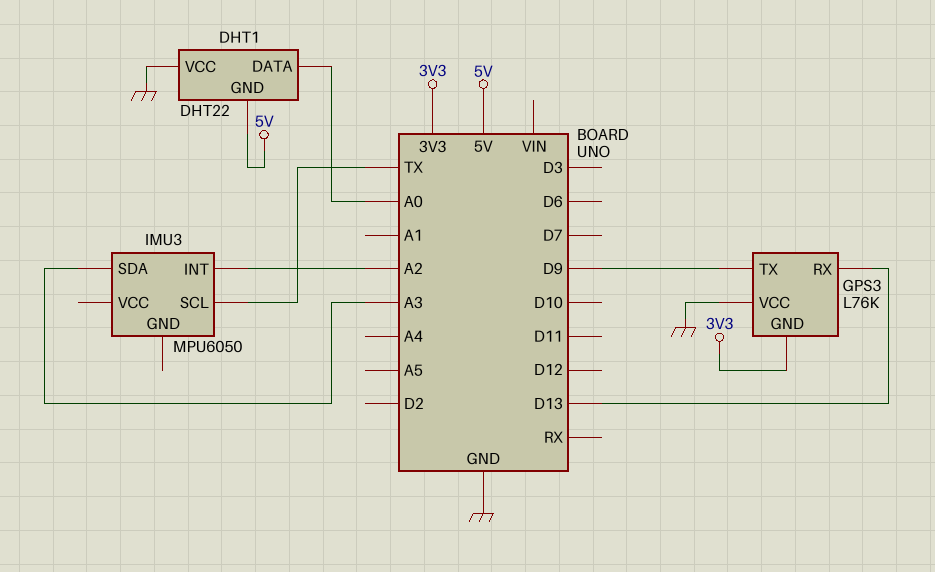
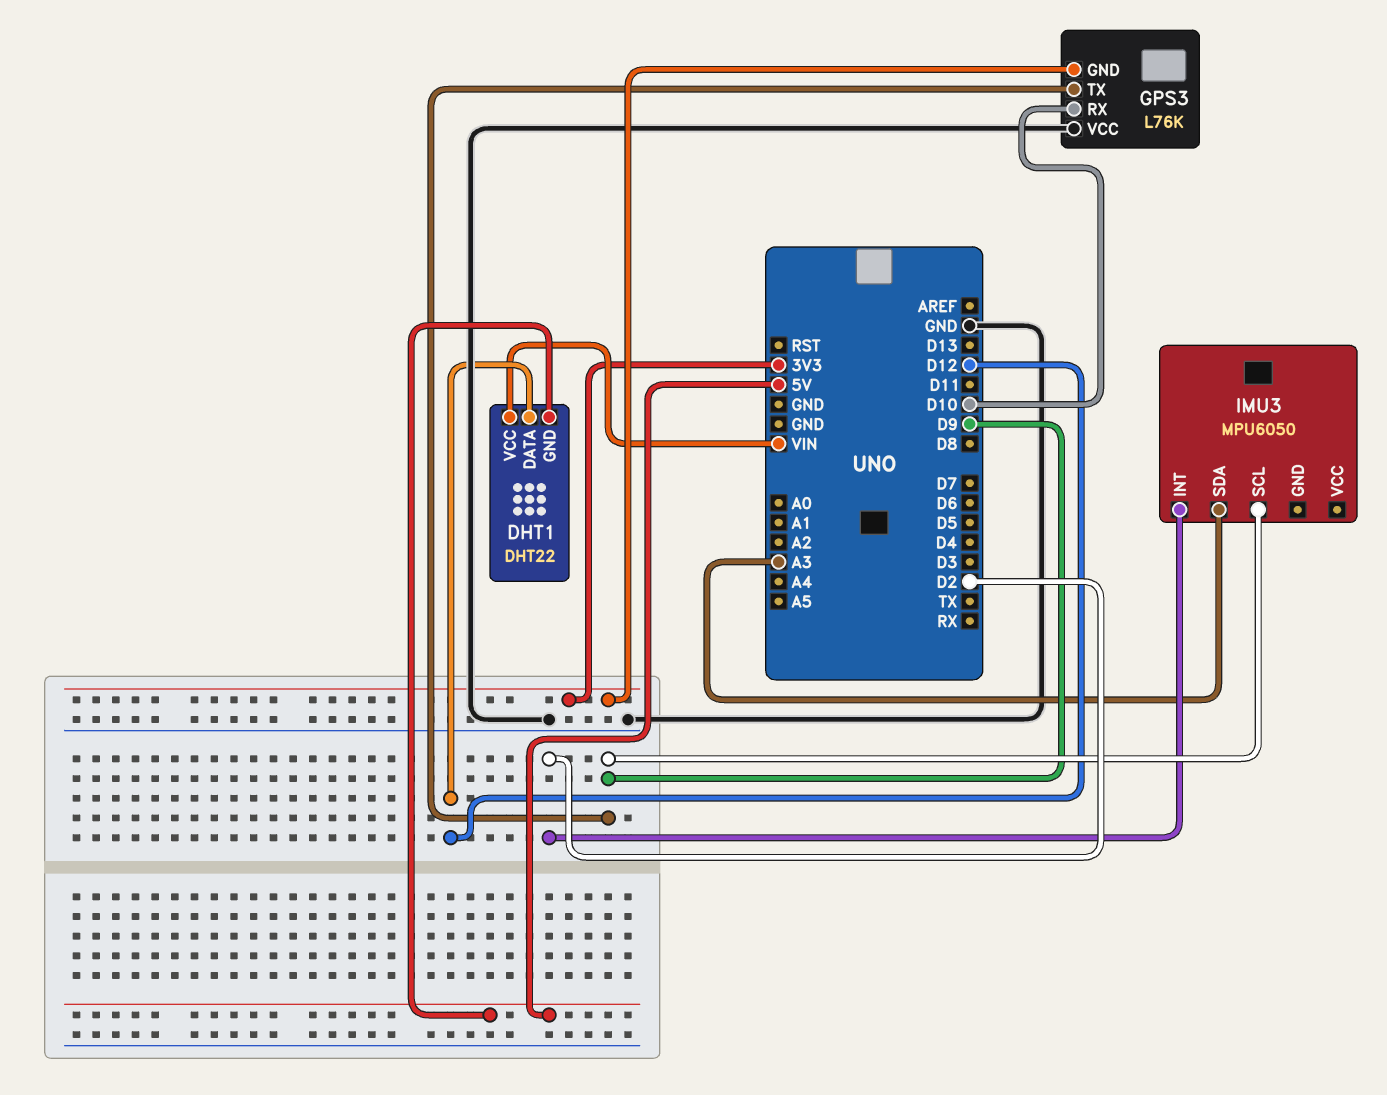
DHT1 pin DATA: A0 -> D12
DHT1 pin VCC: GND -> VIN
GPS3 pin RX: D13 -> D10
IMU3 pin INT: A2 -> D2
IMU3 pin SCL: TX -> D9

